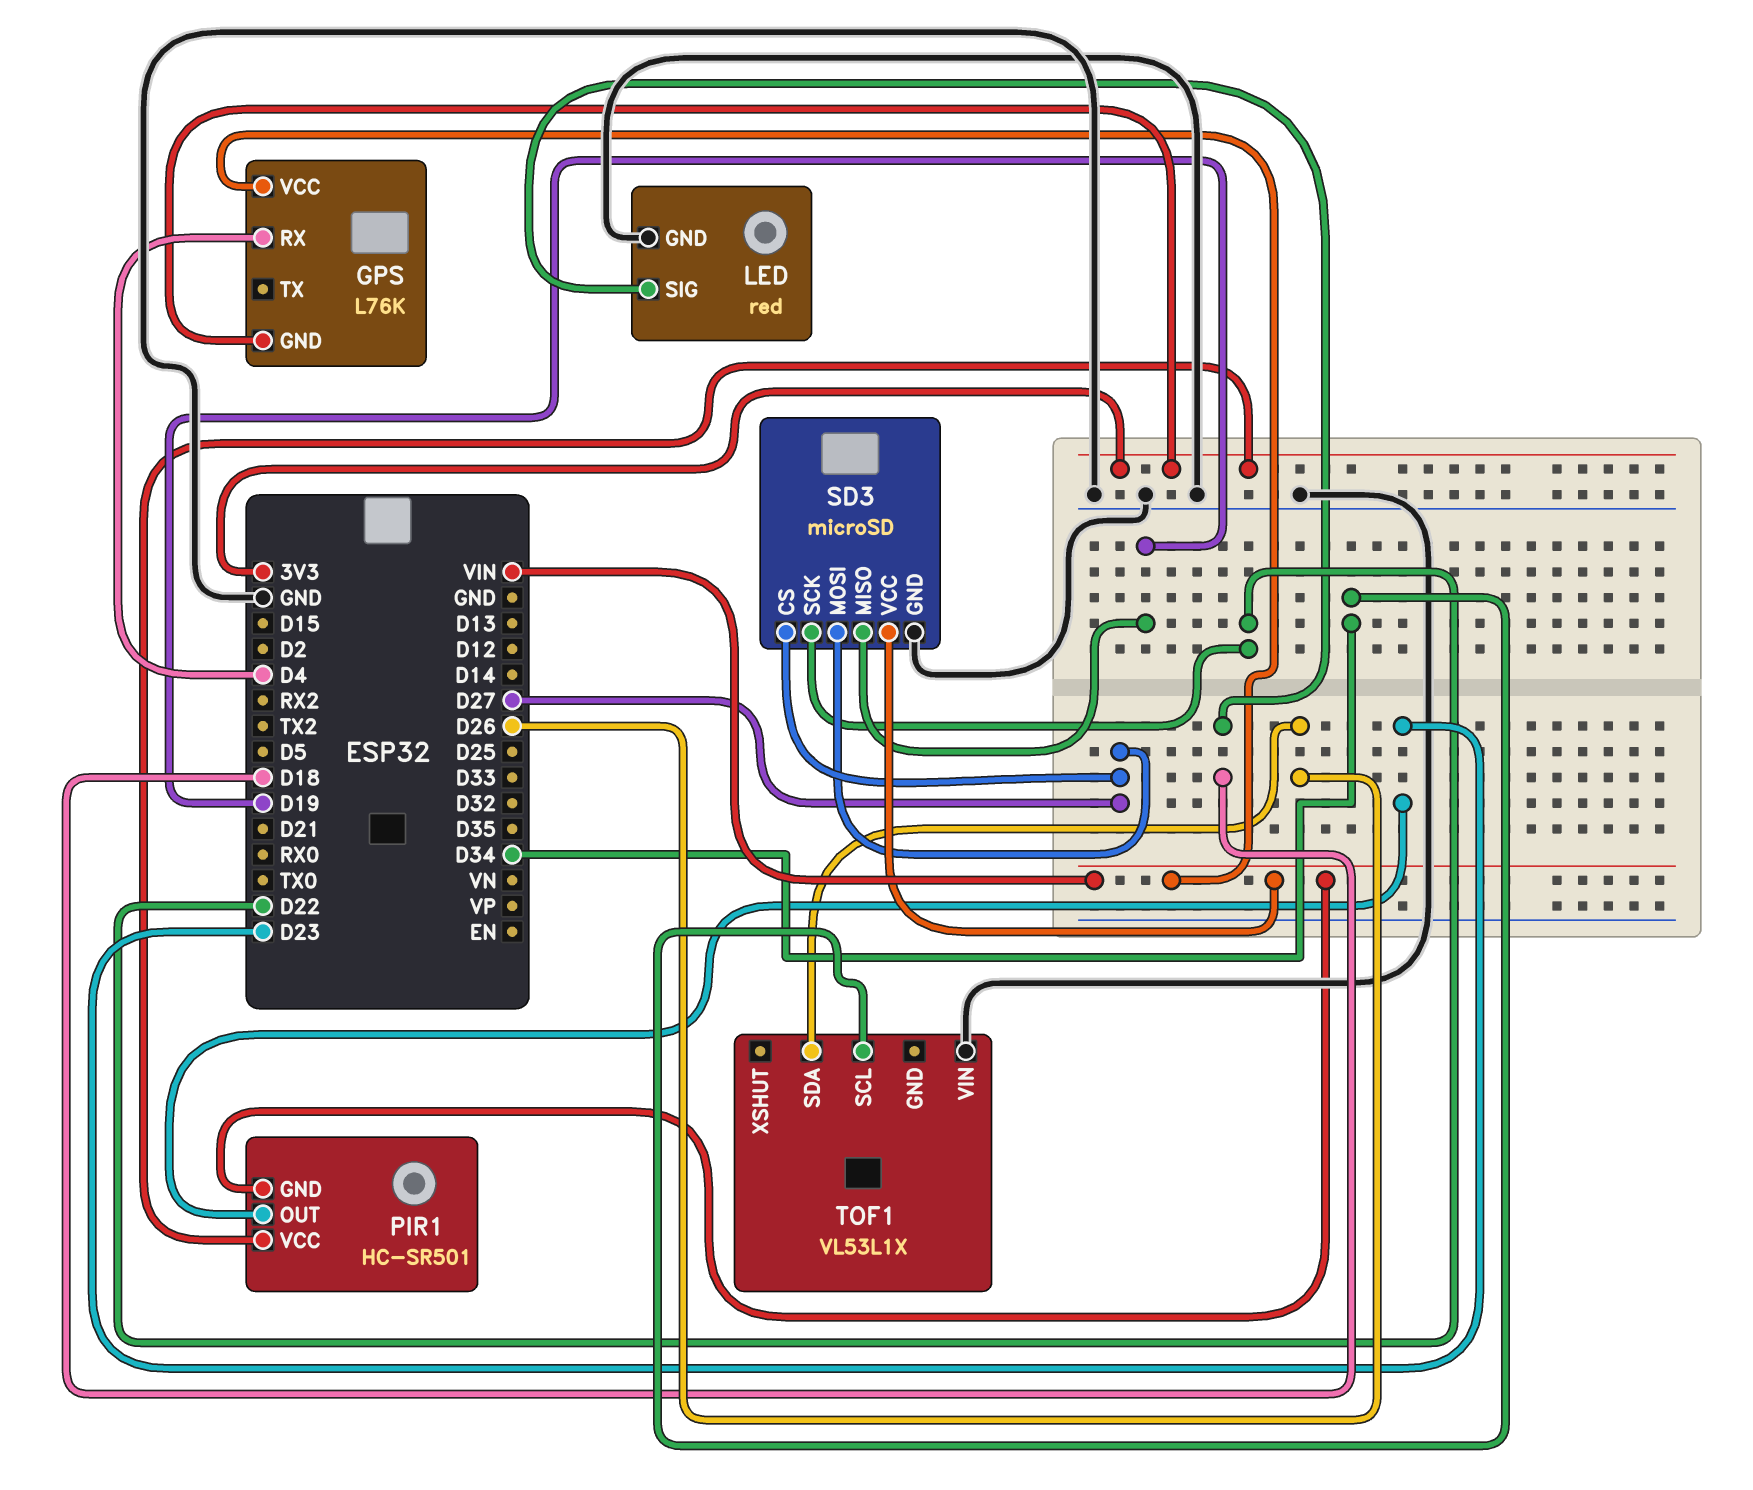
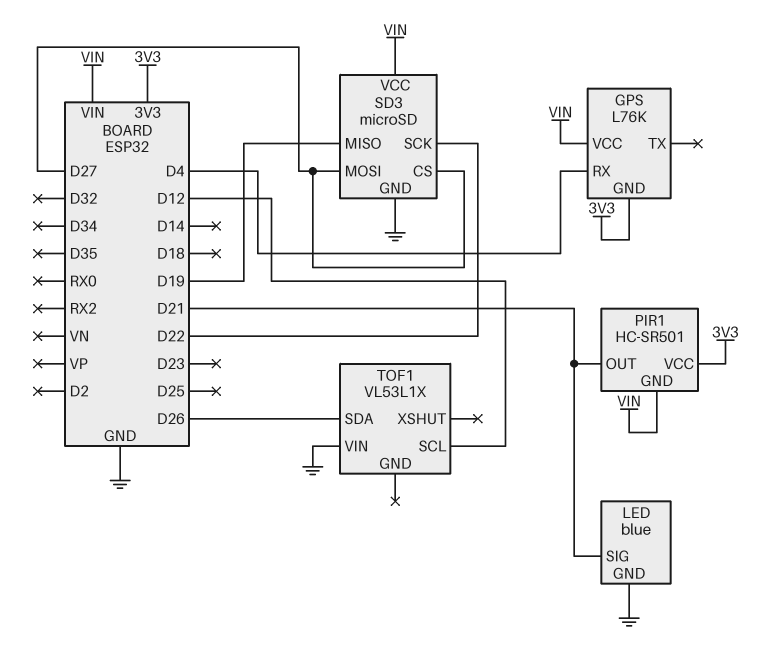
LED: red -> blue
LED pin SIG: D18 -> D21
PIR1 pin OUT: D23 -> D21
TOF1 pin SCL: D34 -> D12

